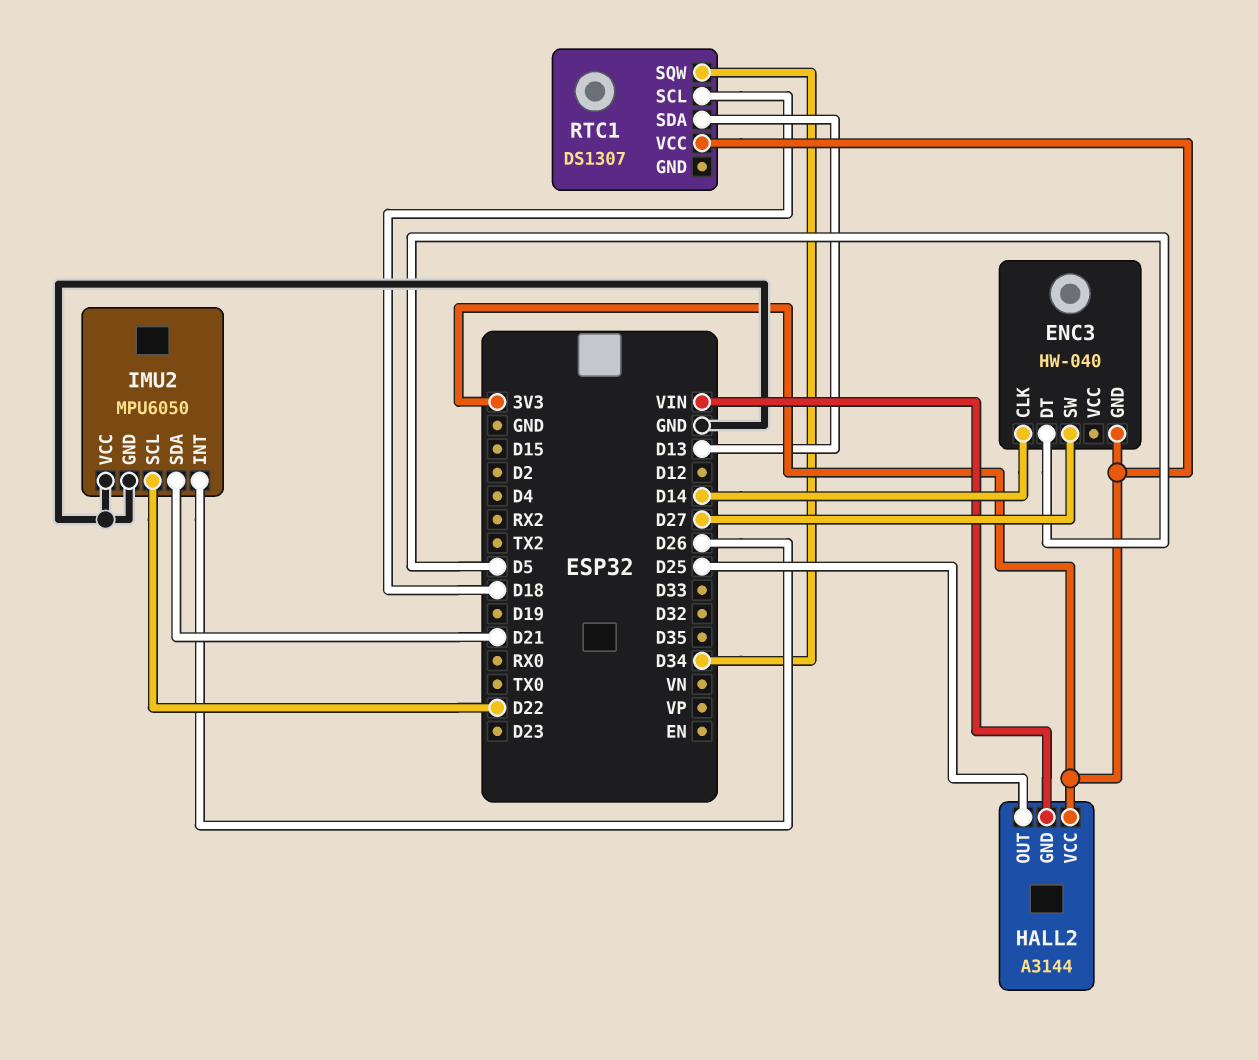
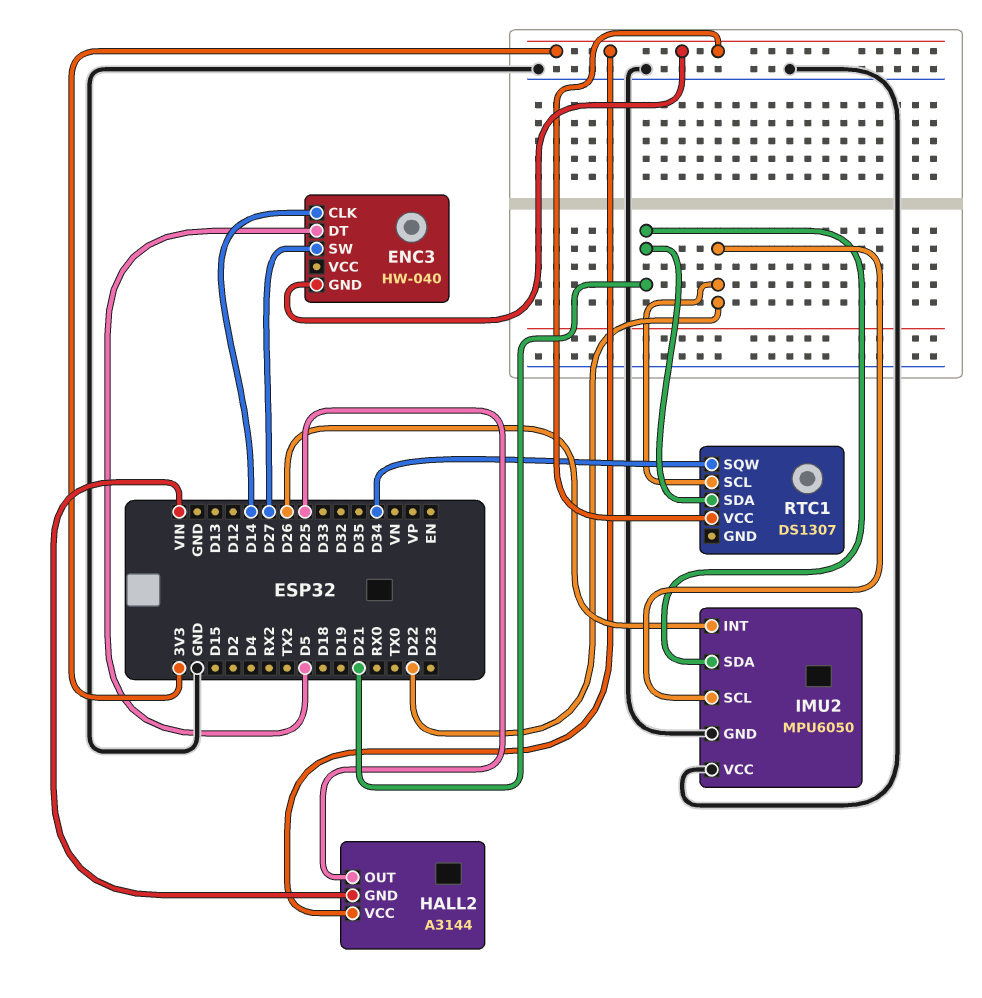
RTC1 pin SCL: D18 -> D22
RTC1 pin SDA: D13 -> D21

